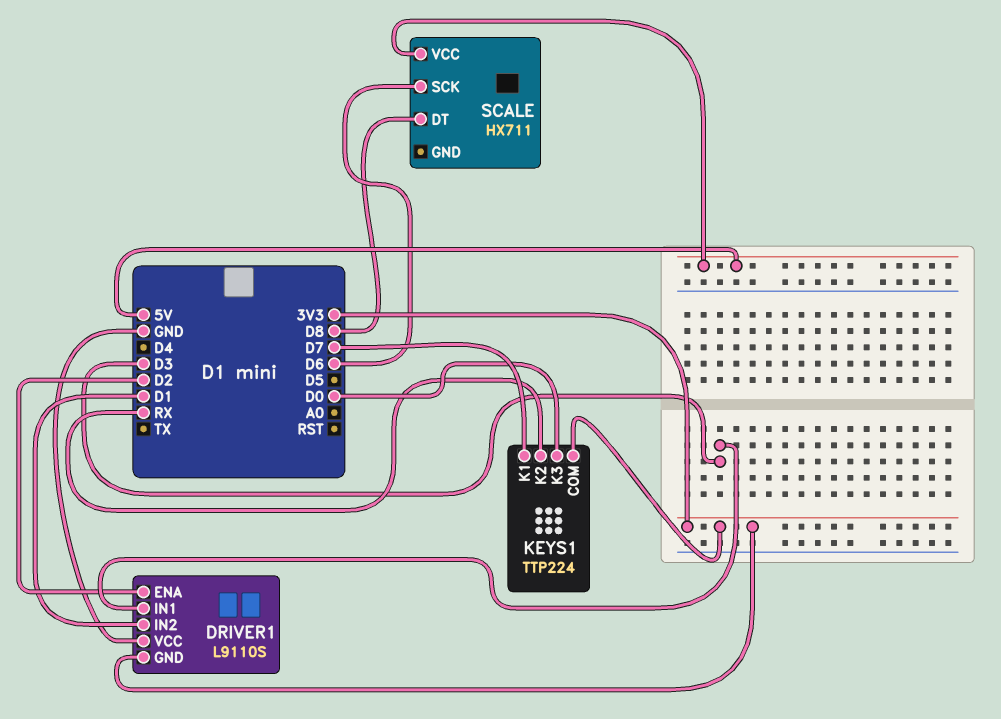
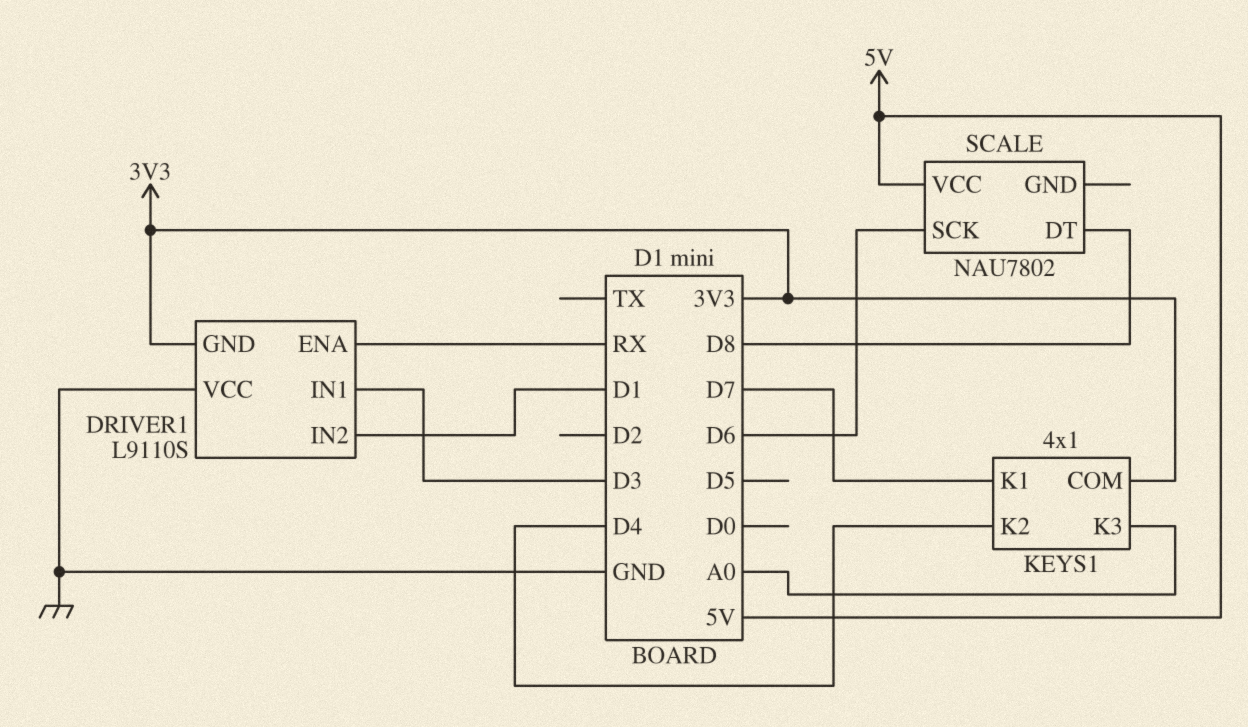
DRIVER1 pin ENA: D2 -> RX
KEYS1: TTP224 -> 4x1
KEYS1 pin K2: RX -> D4
KEYS1 pin K3: D0 -> A0
SCALE: HX711 -> NAU7802

